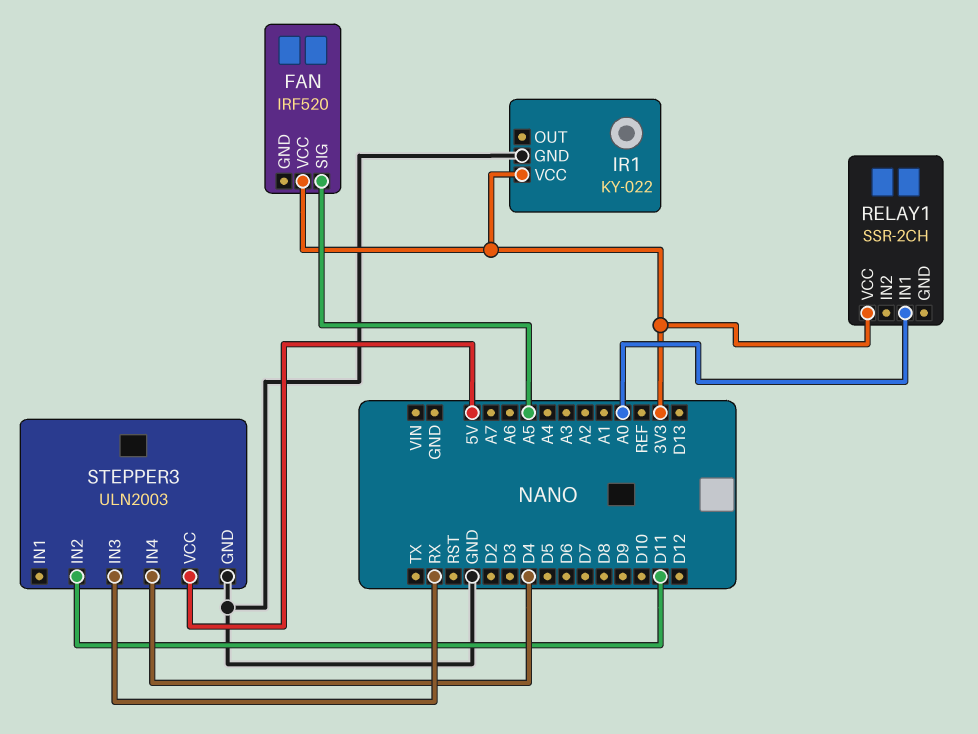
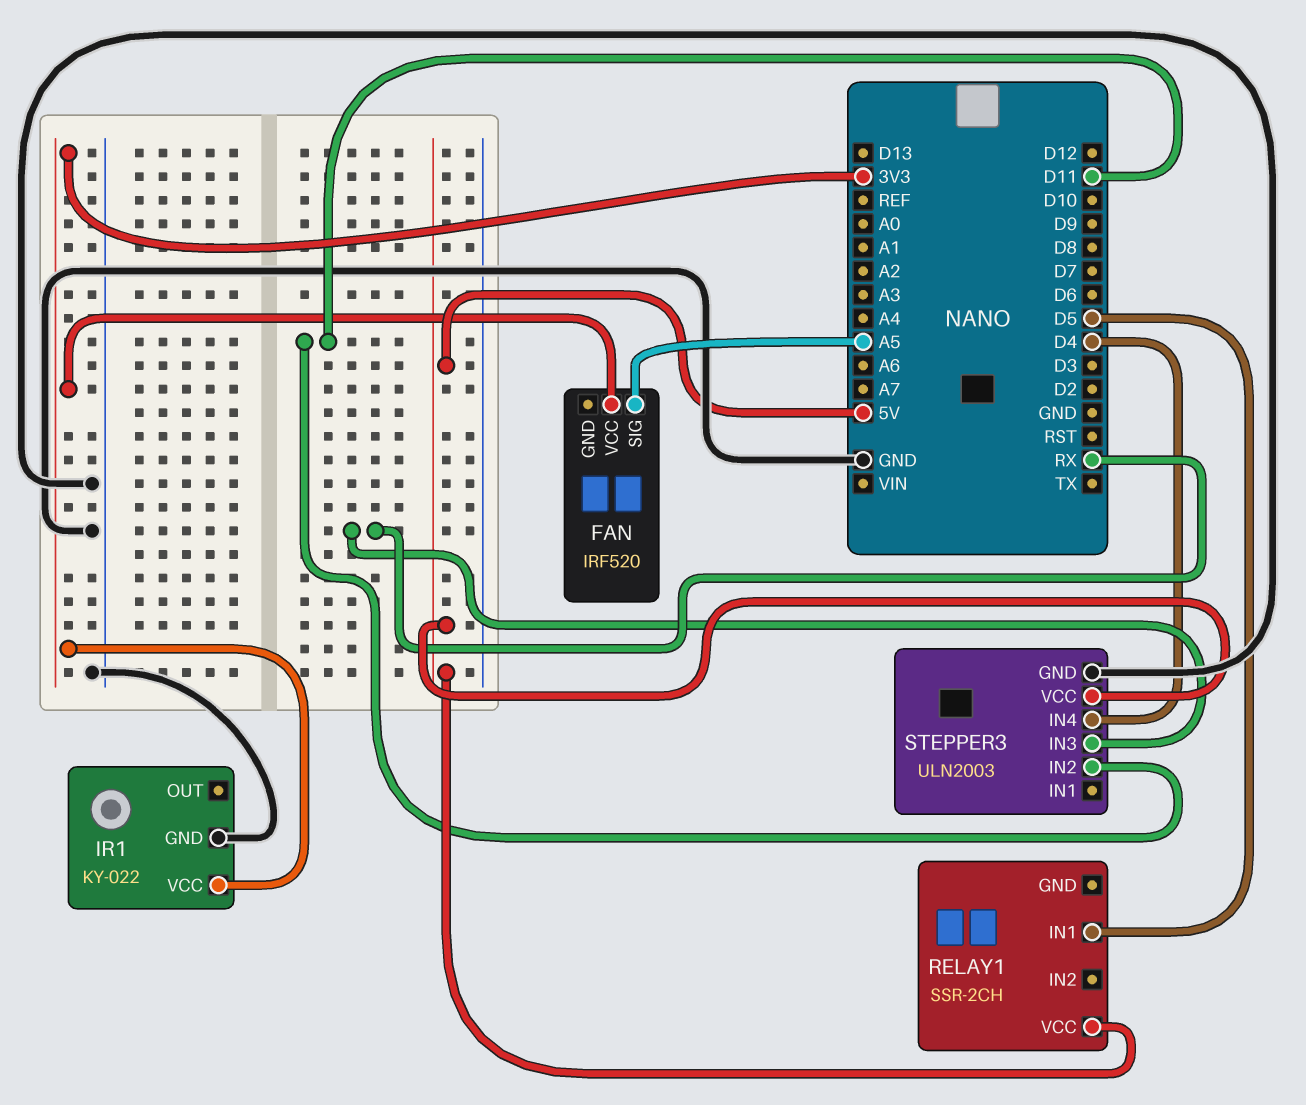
RELAY1 pin IN1: A0 -> D5
RELAY1 pin VCC: 3V3 -> 5V

